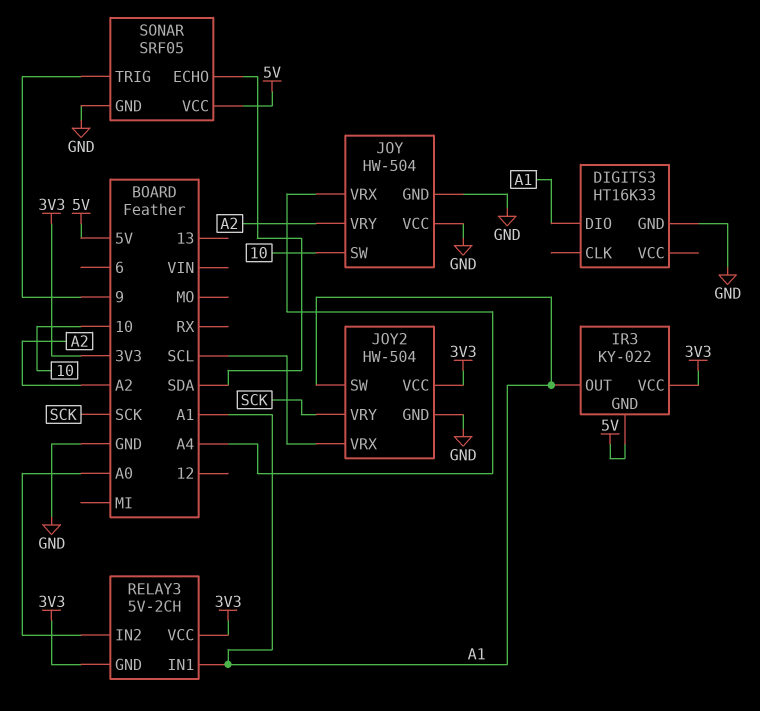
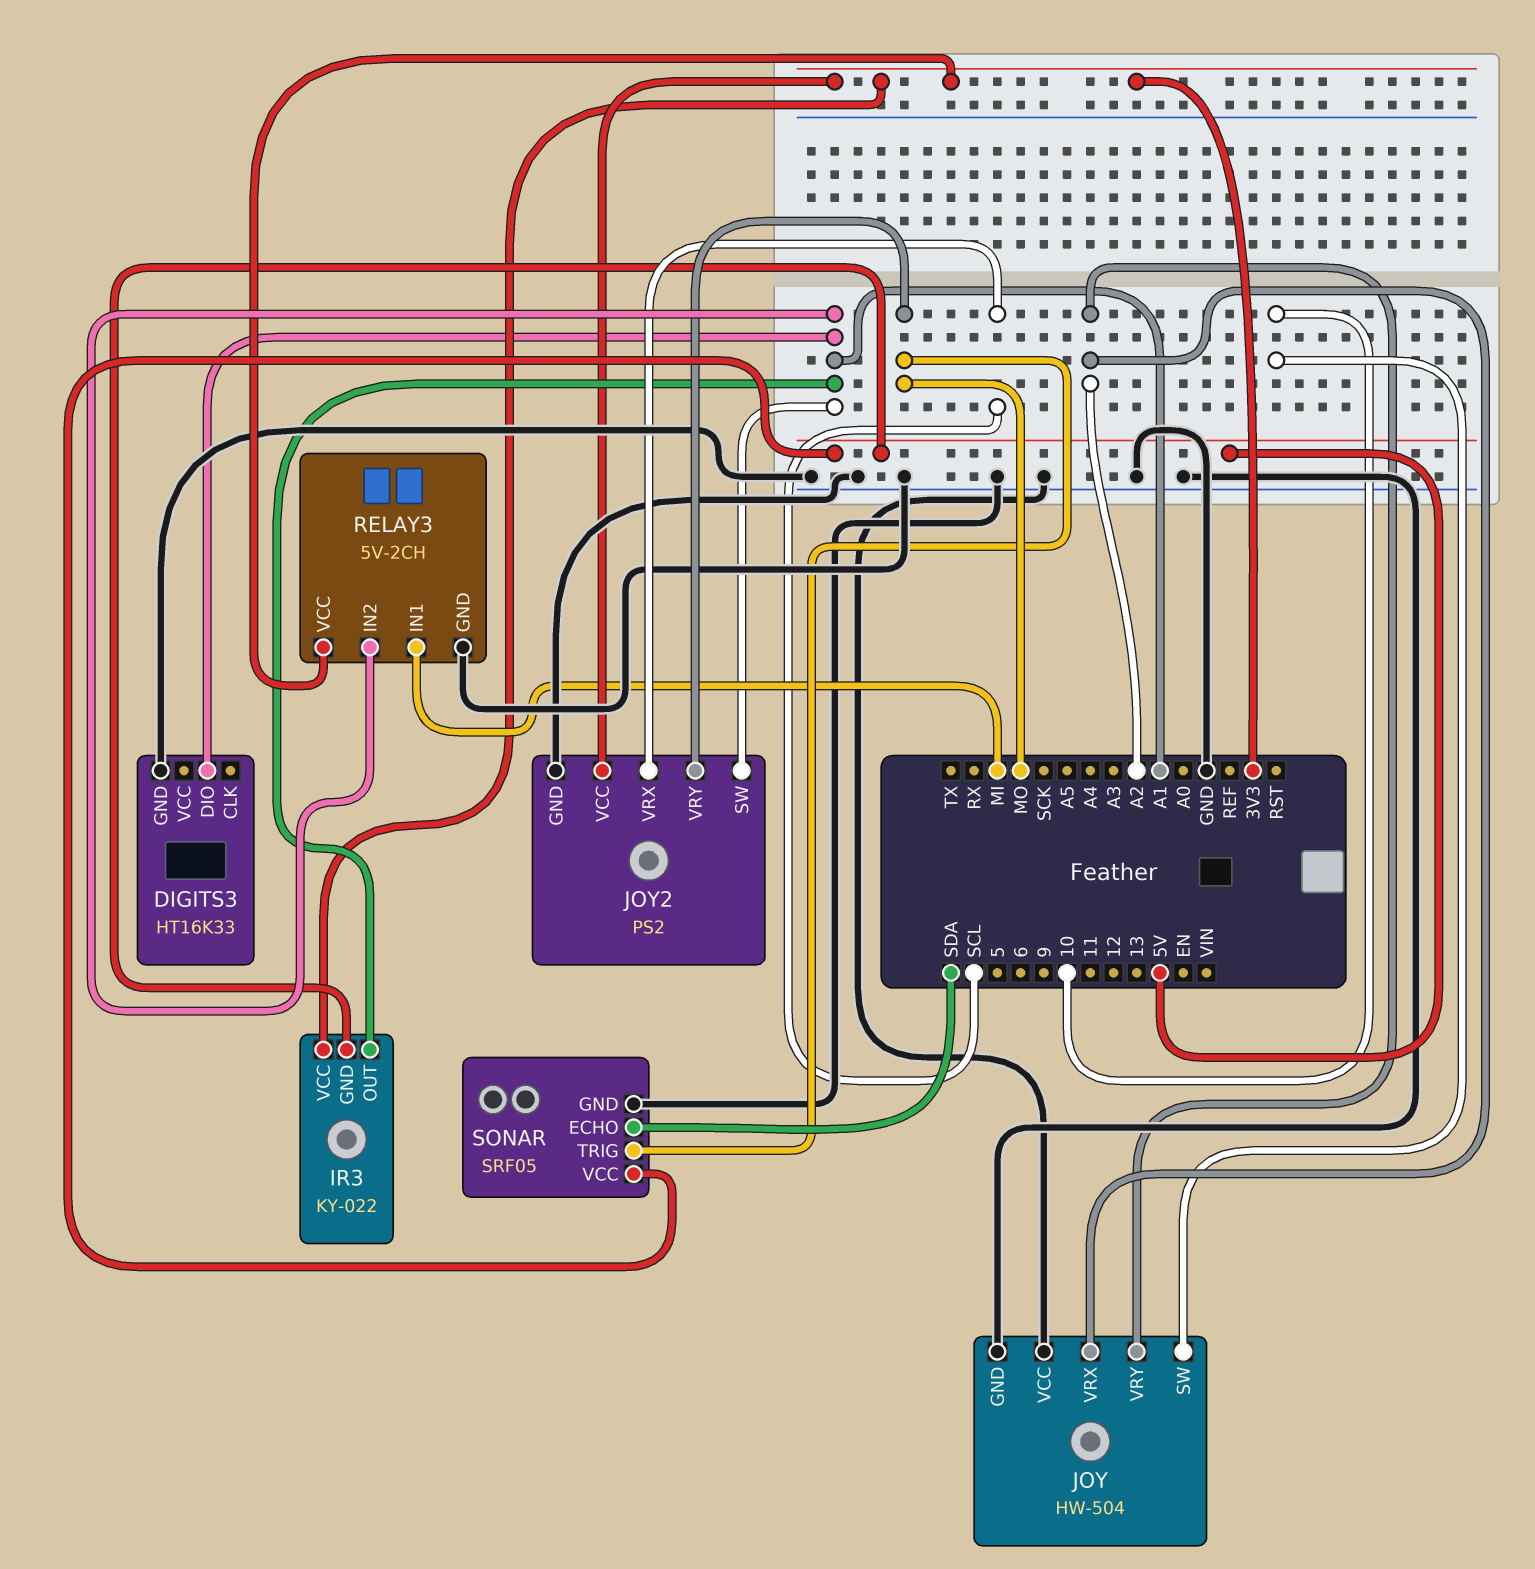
JOY pin VRX: A4 -> A2
JOY2: HW-504 -> PS2
JOY2 pin VRY: SCK -> MO
RELAY3 pin GND: 3V3 -> GND
RELAY3 pin IN1: A1 -> MI
RELAY3 pin IN2: A0 -> A1
SONAR pin TRIG: 9 -> MO

